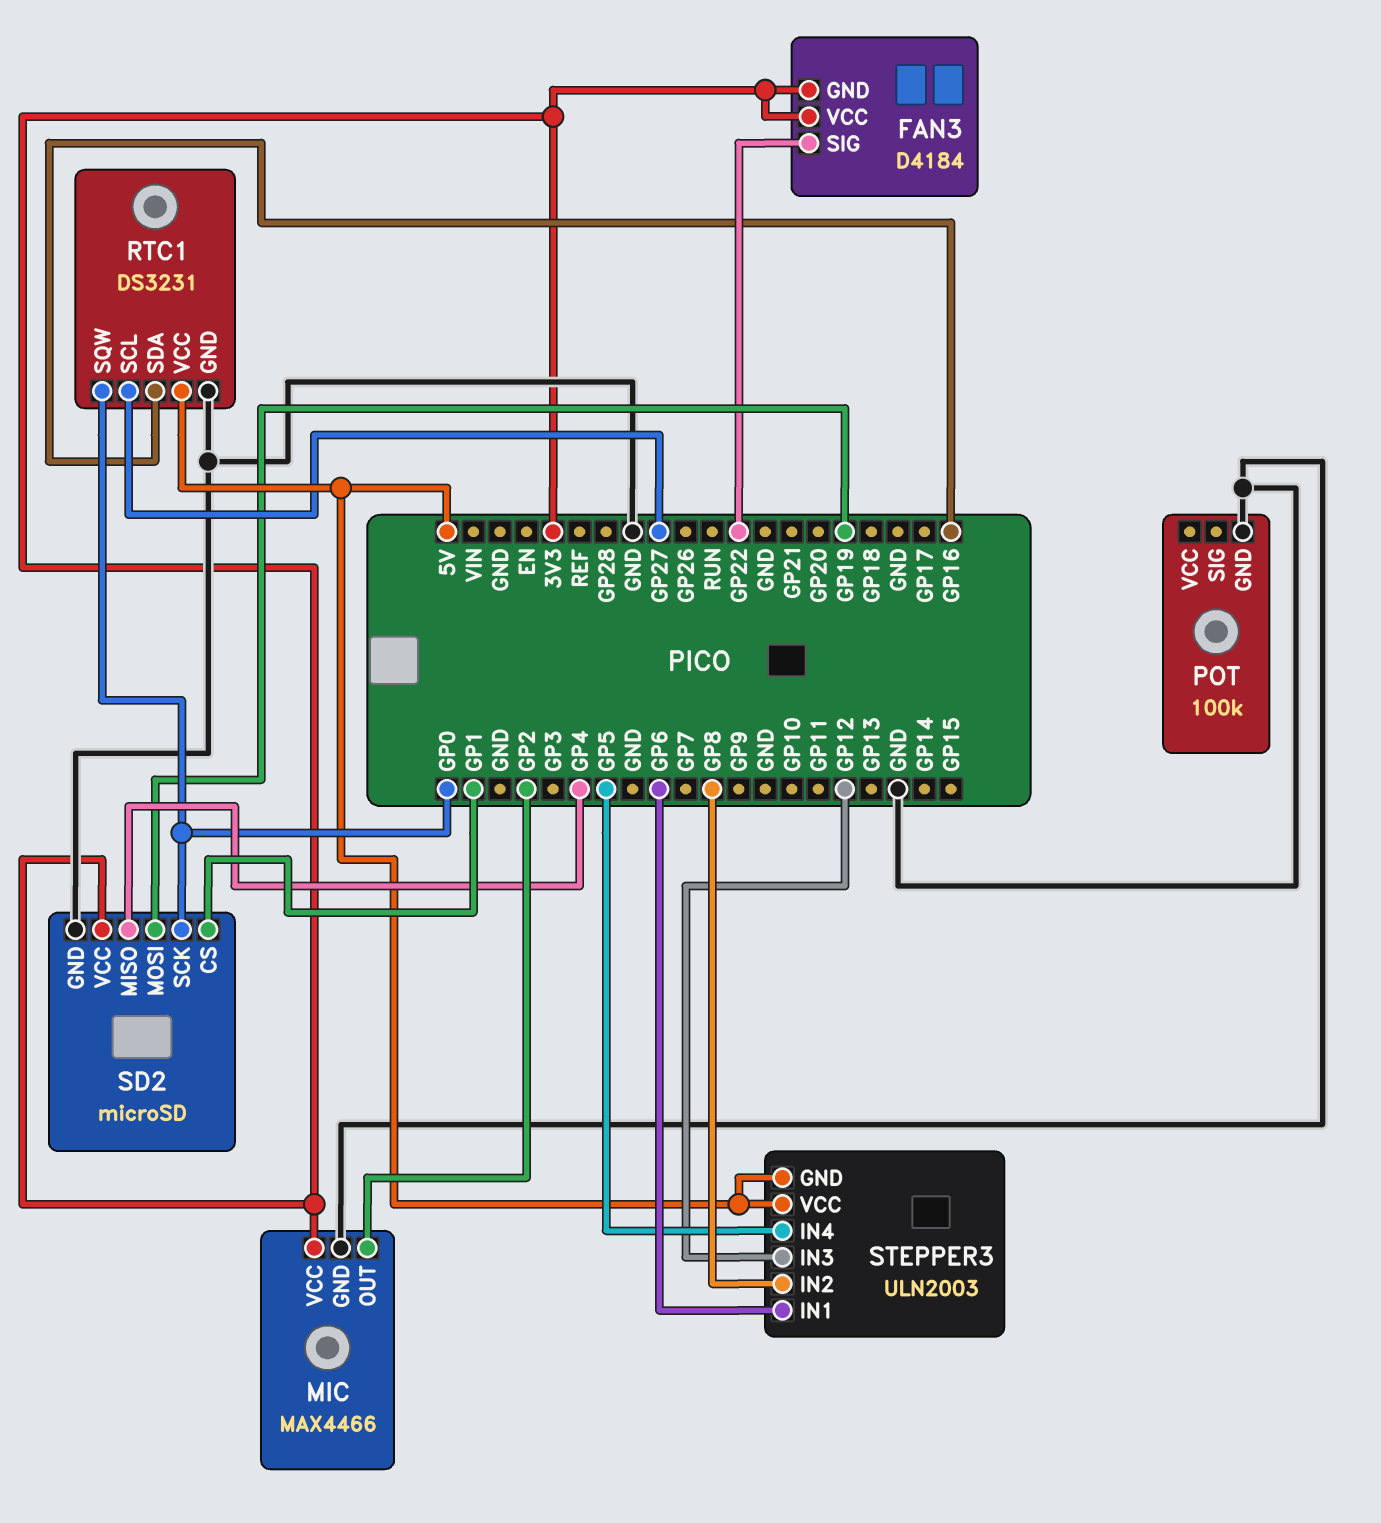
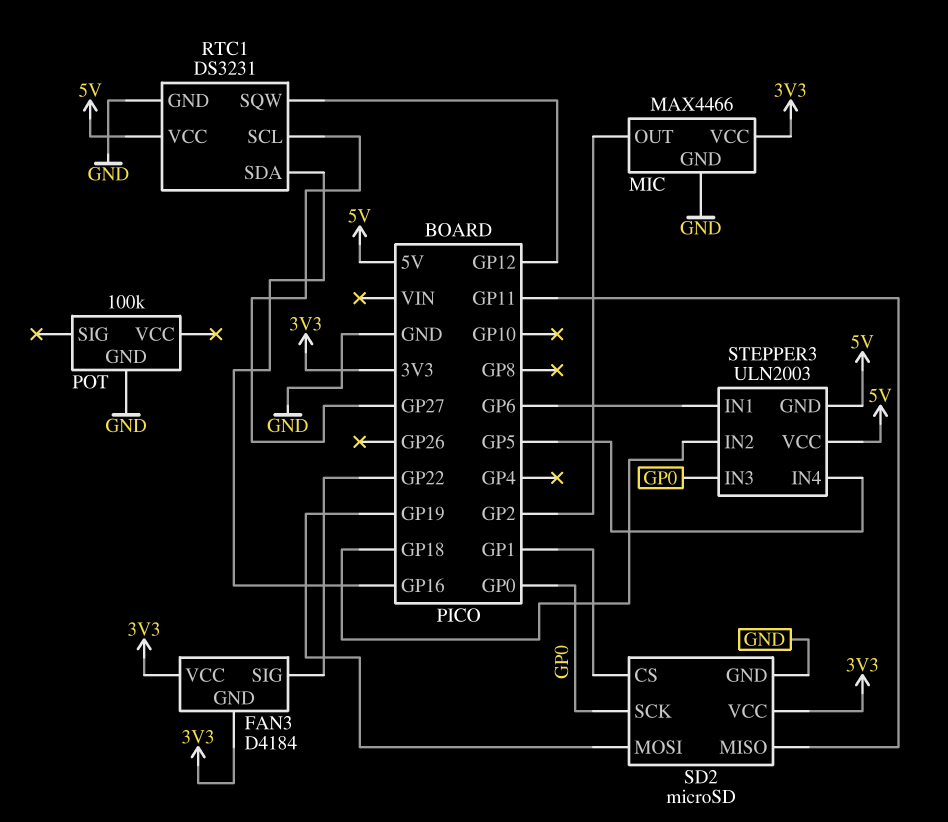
RTC1 pin SQW: GP0 -> GP12
SD2 pin MISO: GP4 -> GP11
STEPPER3 pin IN2: GP8 -> GP18
STEPPER3 pin IN3: GP12 -> GP0

